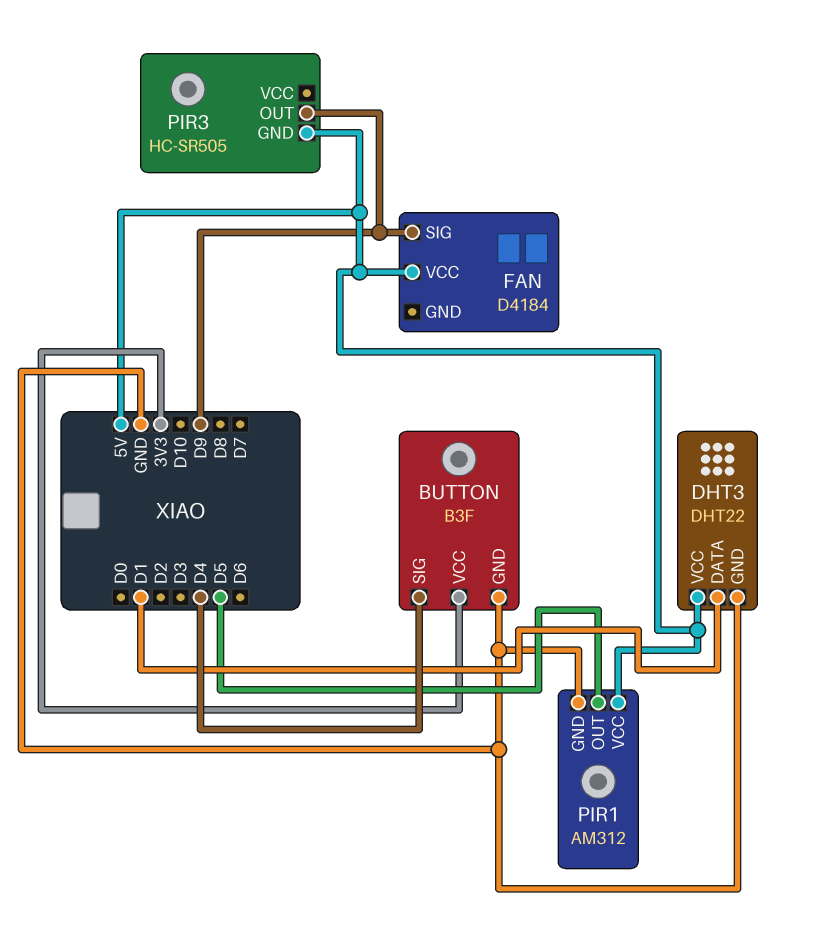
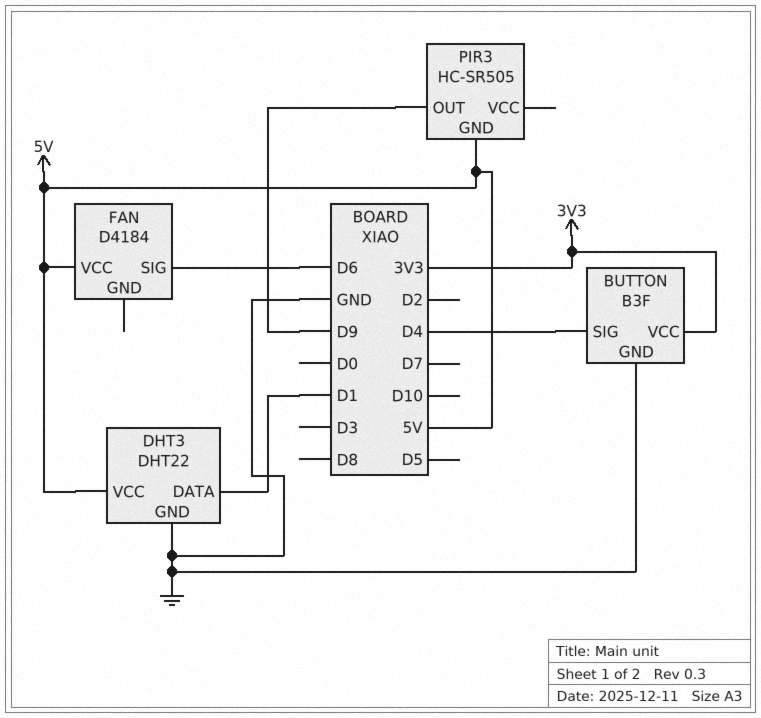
FAN pin SIG: D9 -> D6
PIR1: AM312 -> none
PIR1 pin GND: GND -> none
PIR1 pin OUT: D5 -> none
PIR1 pin VCC: 5V -> none

